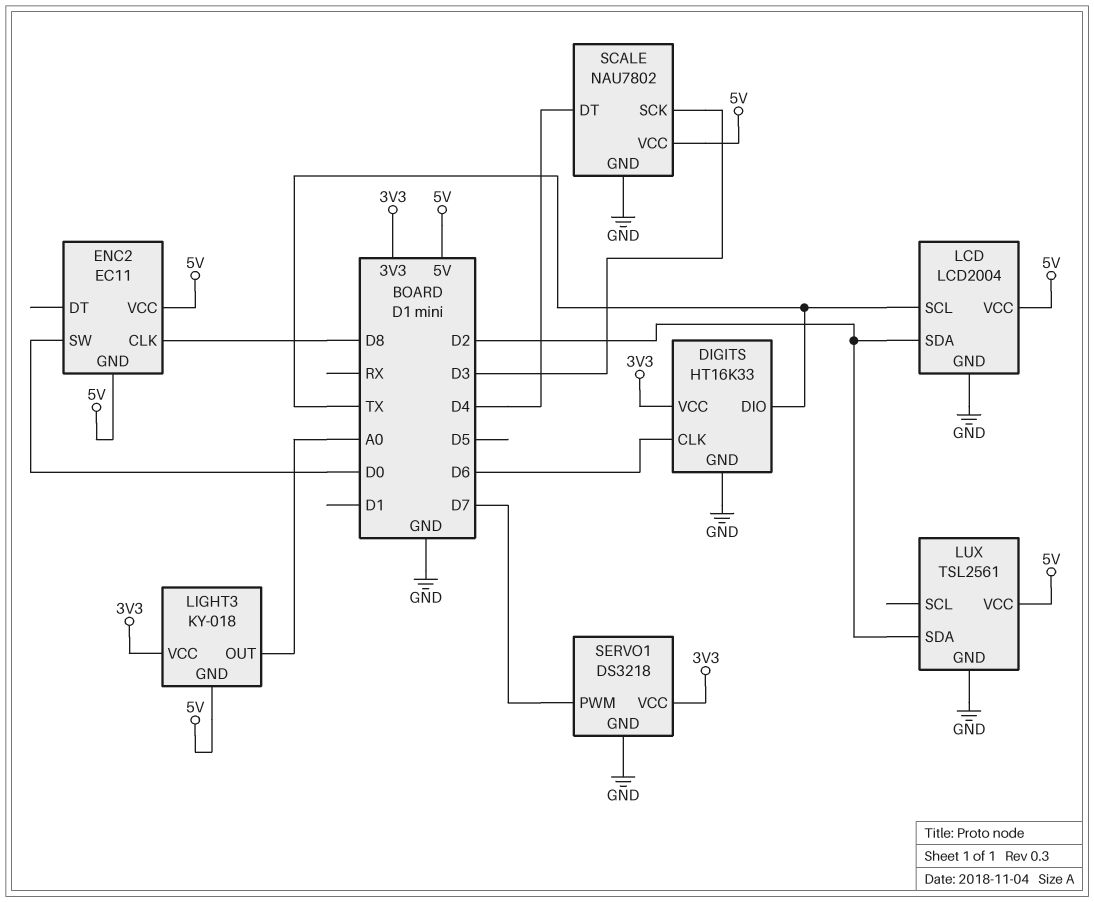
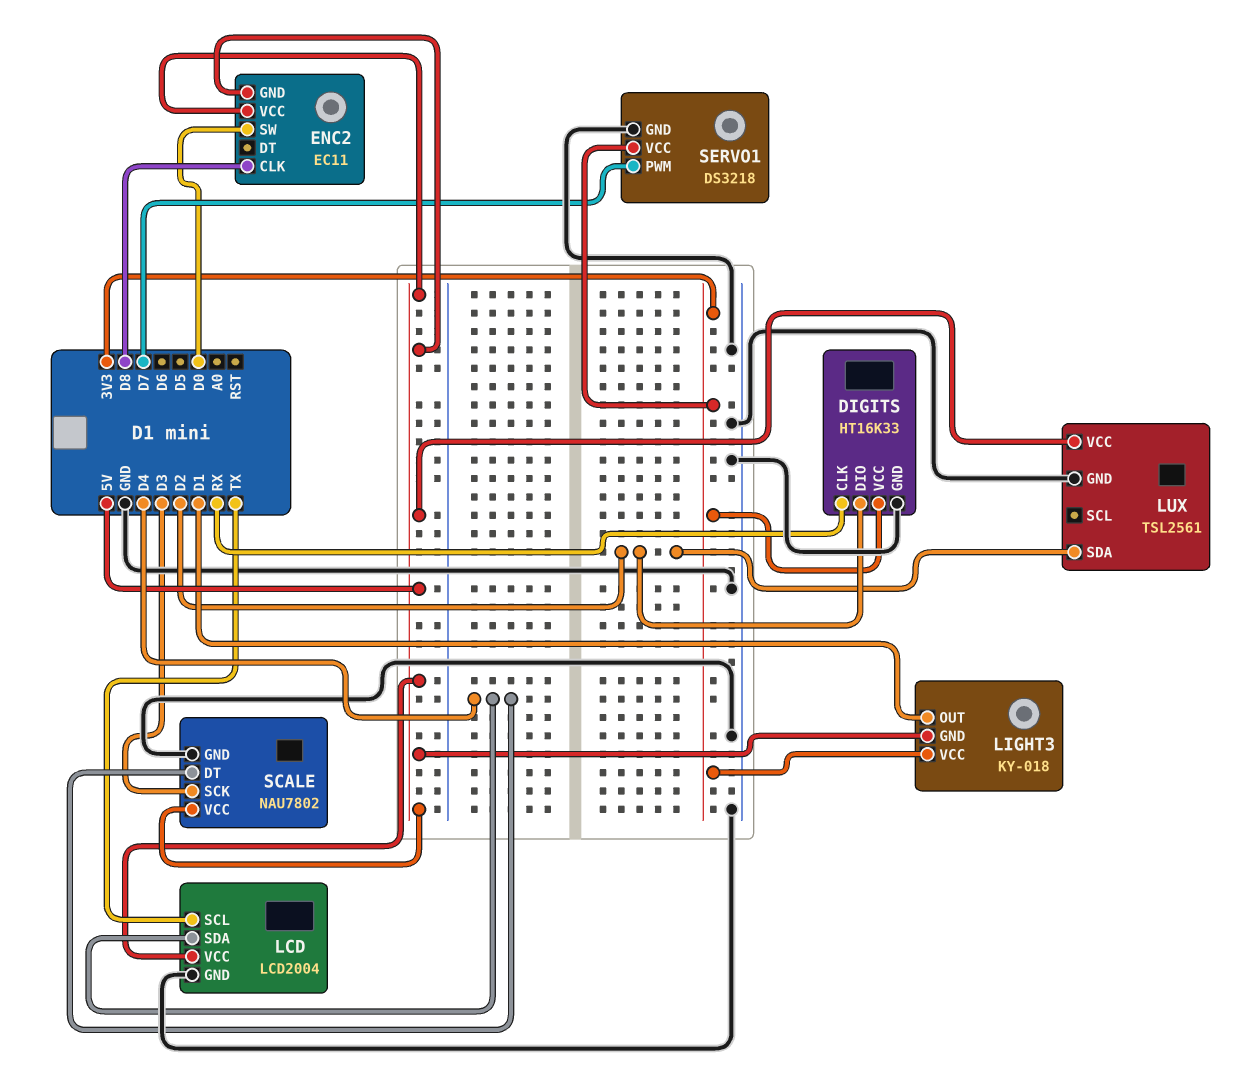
DIGITS pin CLK: D6 -> RX
DIGITS pin DIO: TX -> D2
LCD pin SDA: D2 -> D4
LIGHT3 pin OUT: A0 -> D1

